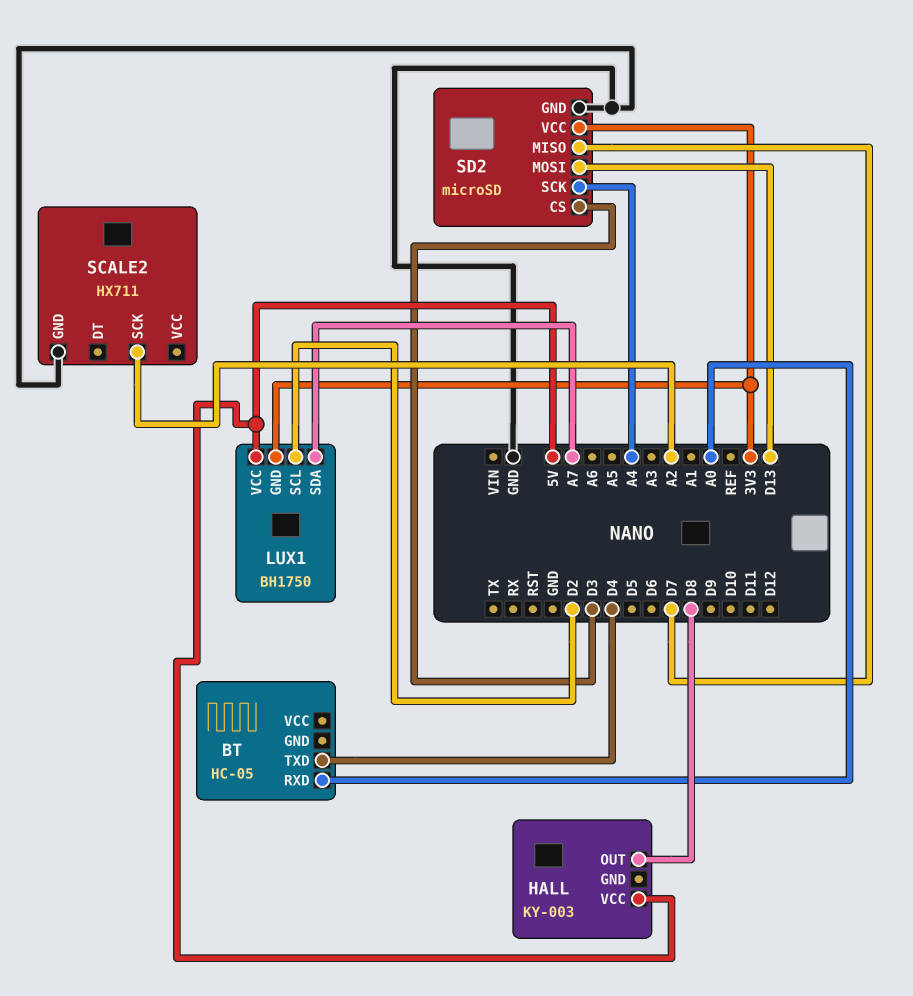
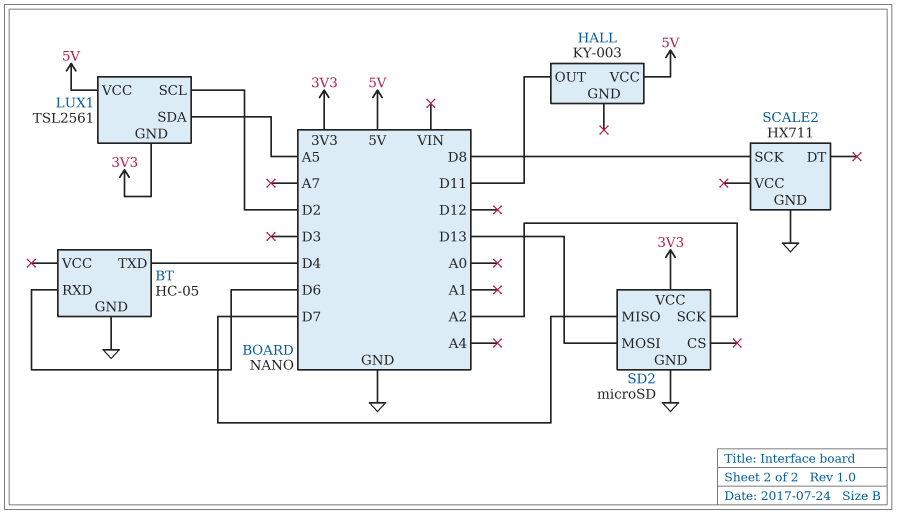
BT pin GND: none -> GND
BT pin RXD: A0 -> D6
HALL pin OUT: D8 -> D11
LUX1: BH1750 -> TSL2561
LUX1 pin SDA: A7 -> A5
SCALE2 pin SCK: A2 -> D8
SD2 pin CS: D3 -> none
SD2 pin SCK: A4 -> A2

